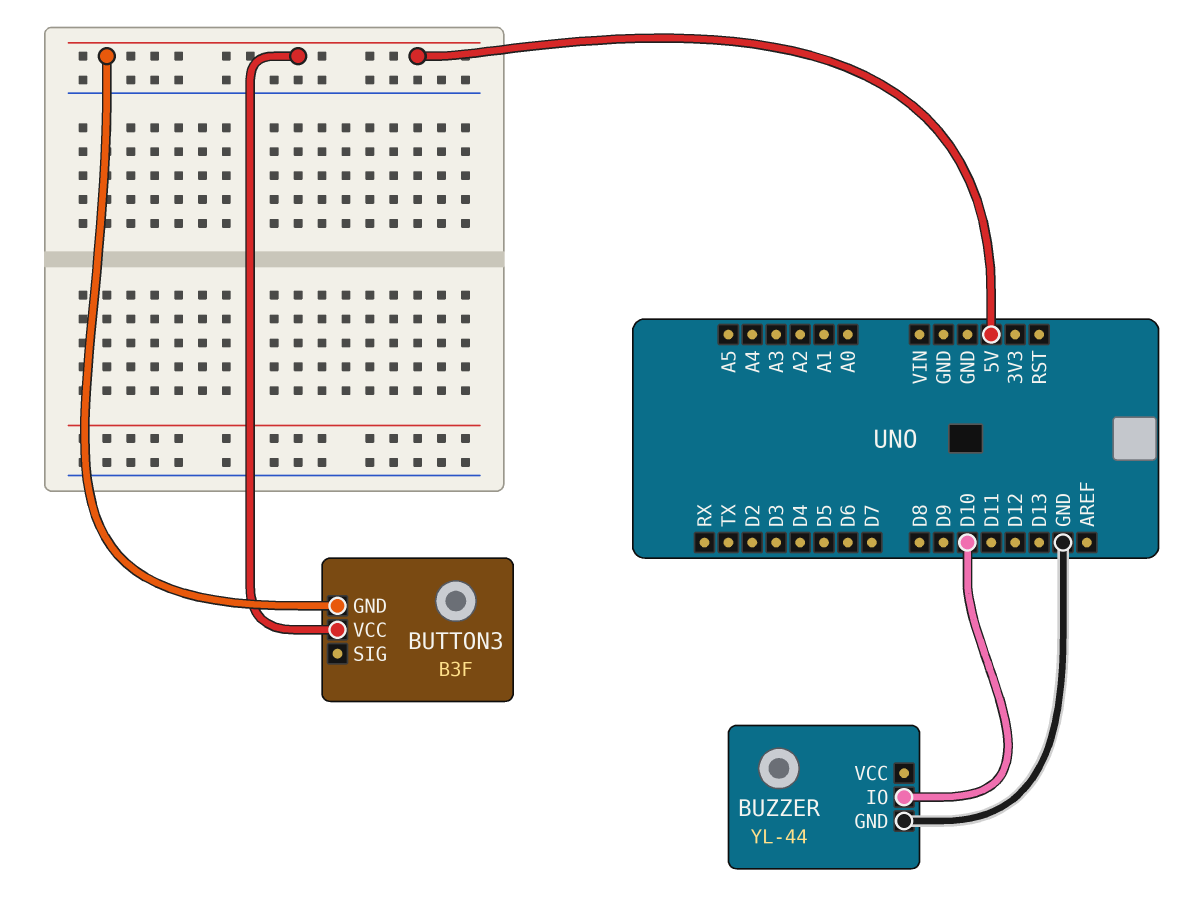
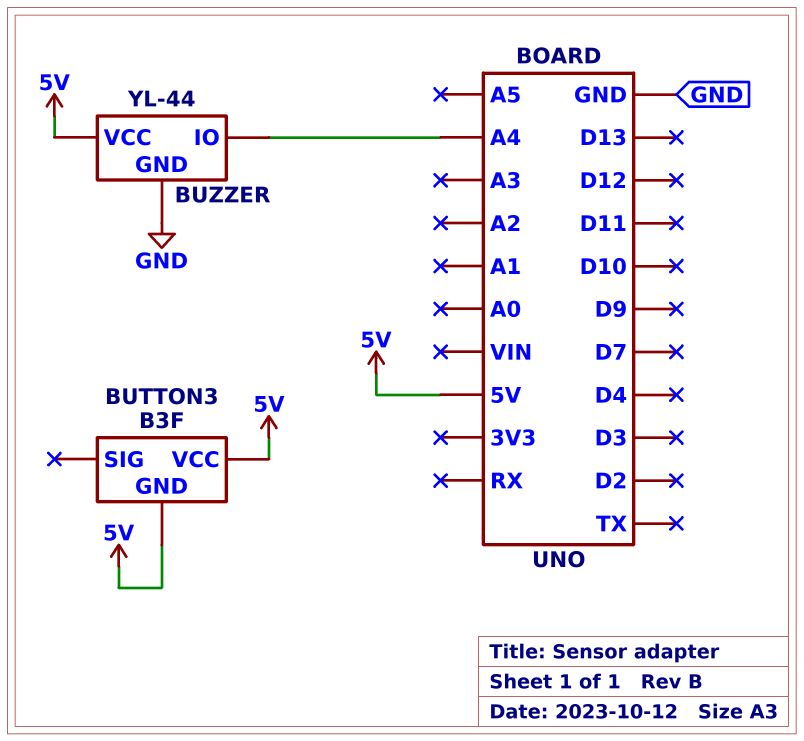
BUZZER pin IO: D10 -> A4
BUZZER pin VCC: none -> 5V

